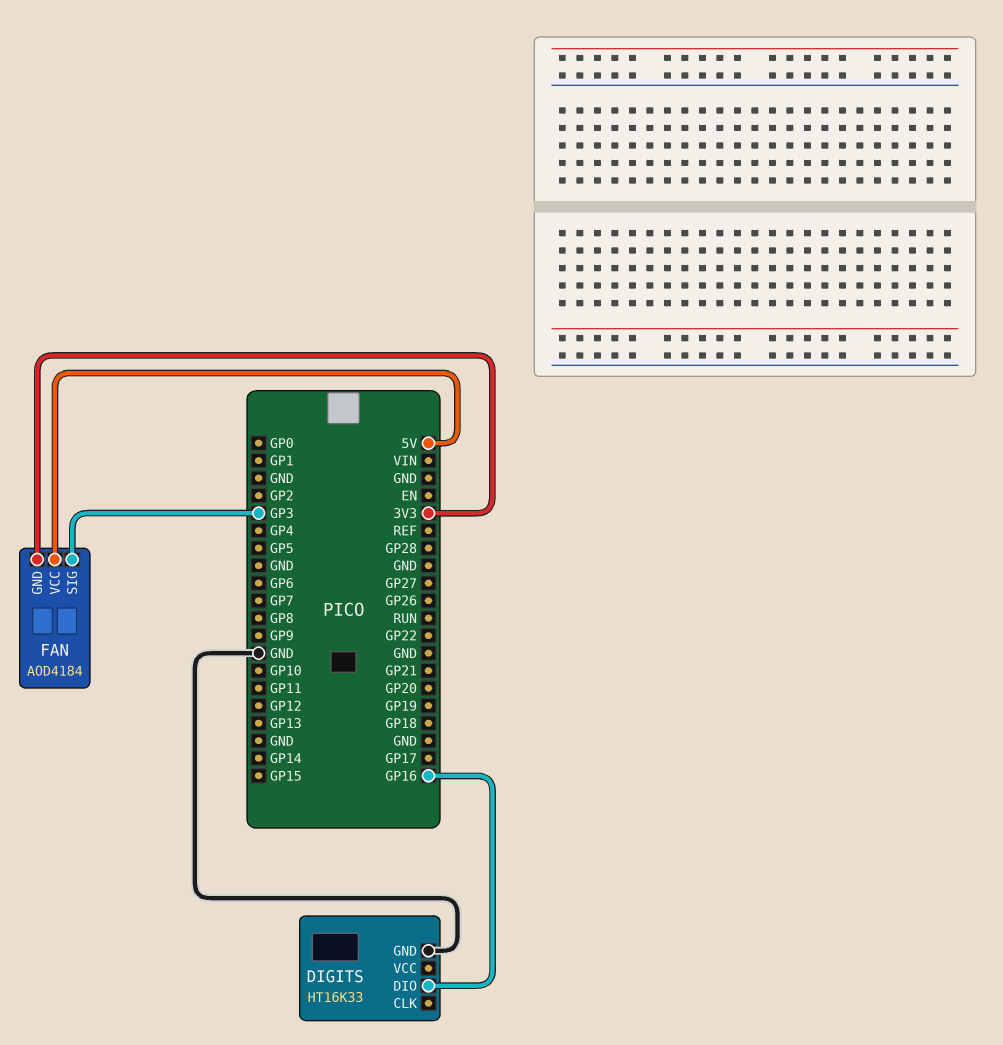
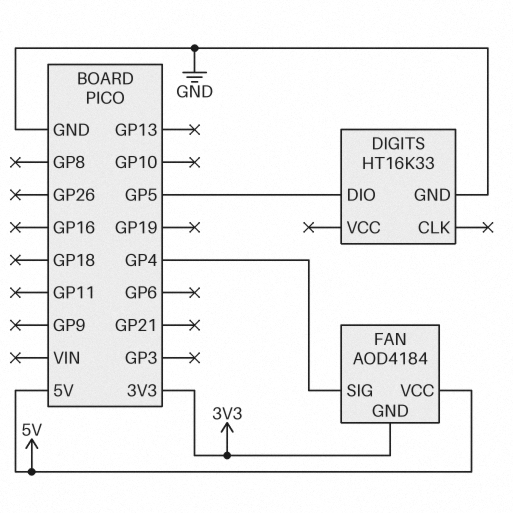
DIGITS pin DIO: GP16 -> GP5
FAN pin SIG: GP3 -> GP4

